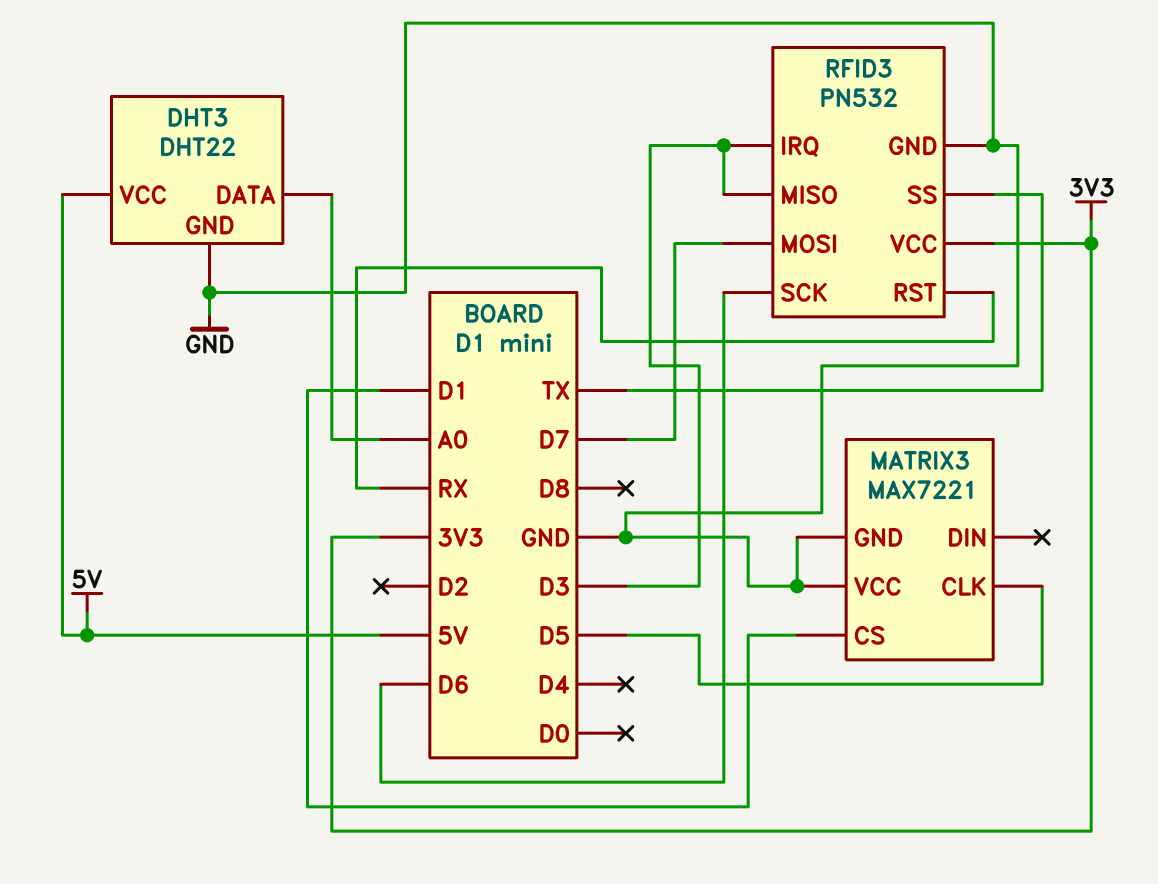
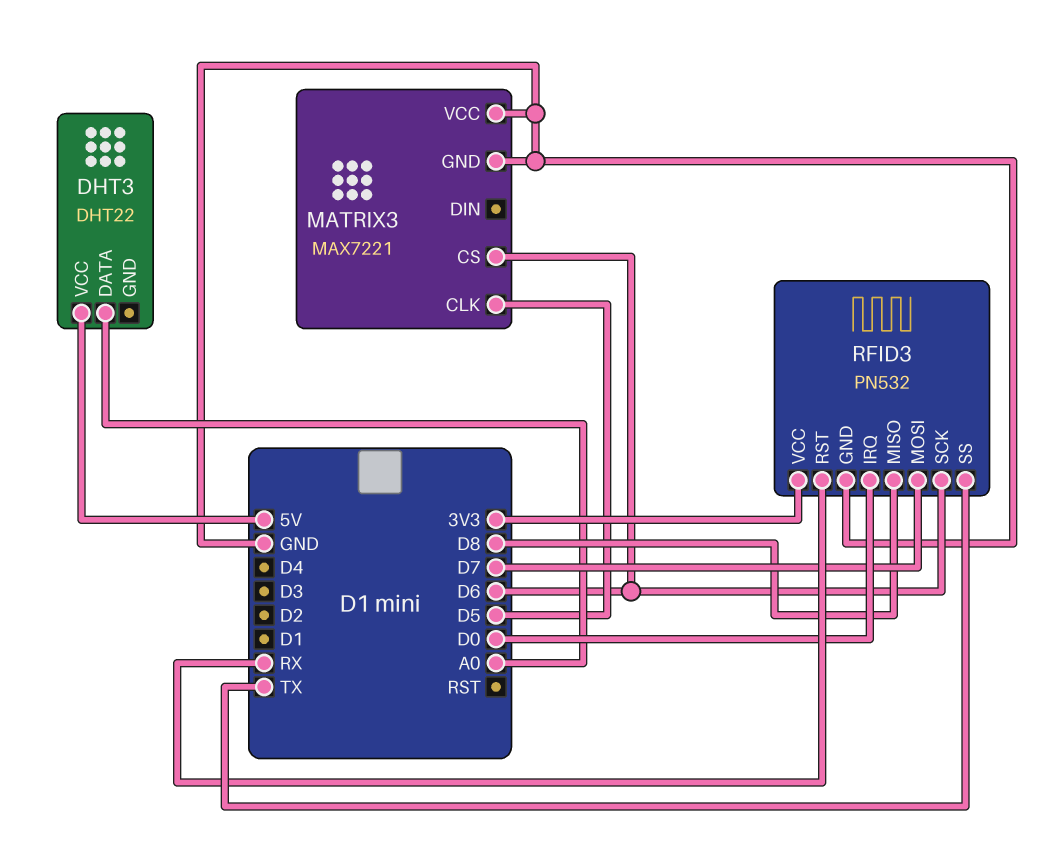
DHT3 pin GND: GND -> none
MATRIX3 pin CS: D1 -> D6
RFID3 pin IRQ: D3 -> D0
RFID3 pin MISO: D3 -> D8

